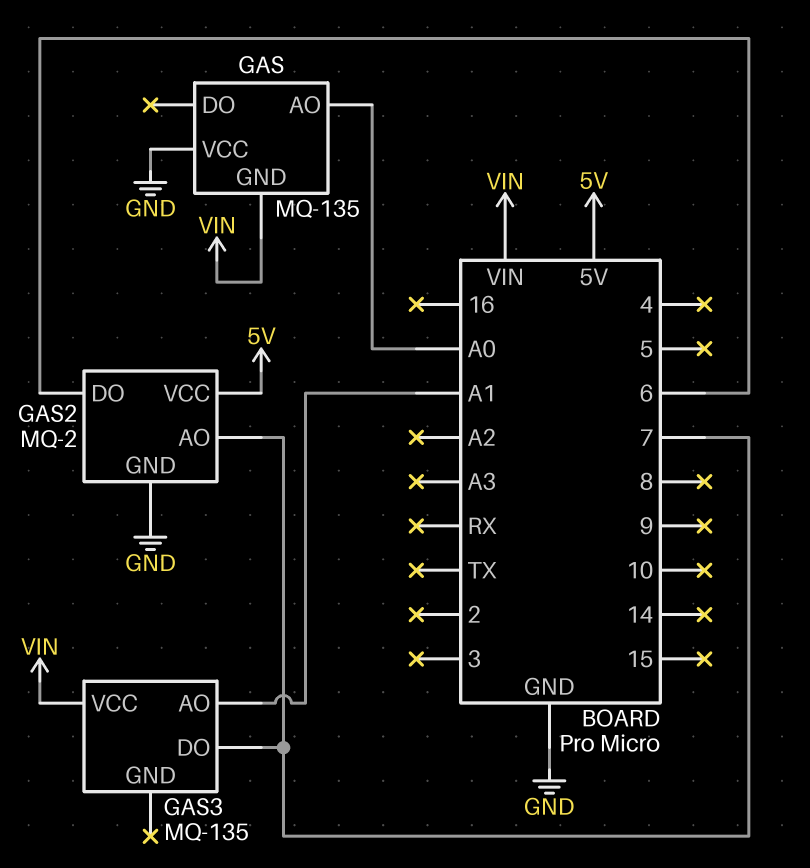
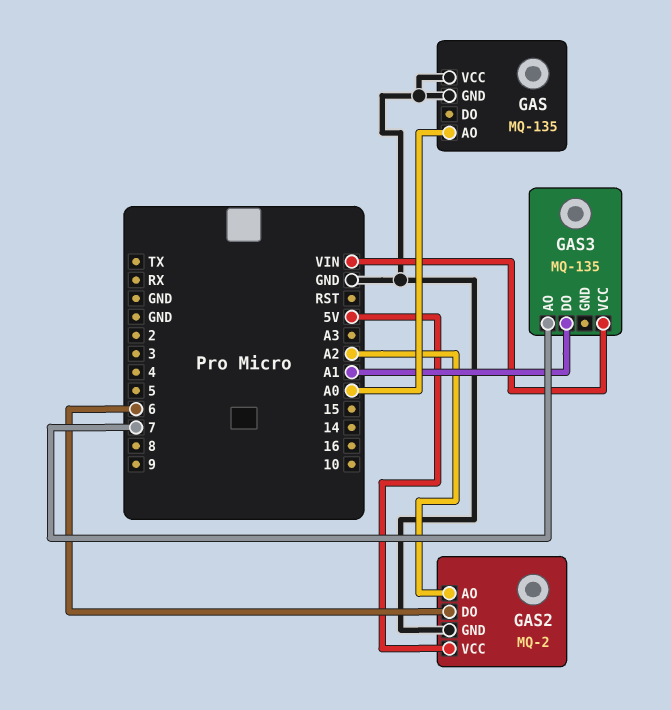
GAS pin GND: VIN -> GND
GAS2 pin AO: 7 -> A2
GAS3 pin AO: A1 -> 7
GAS3 pin DO: 7 -> A1

